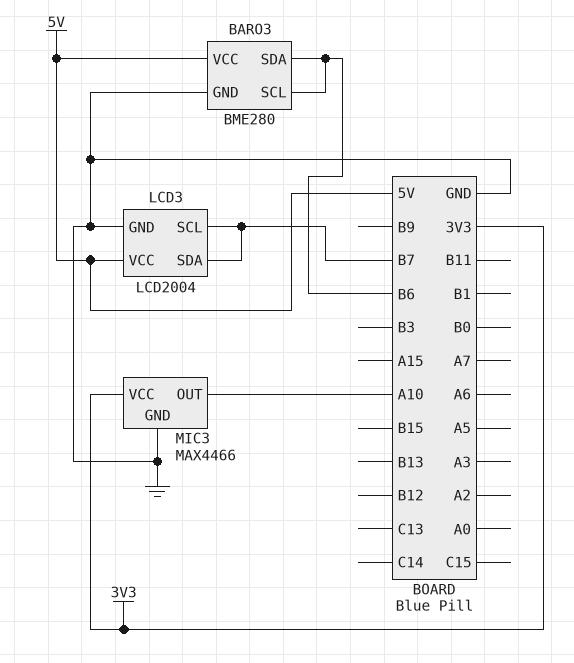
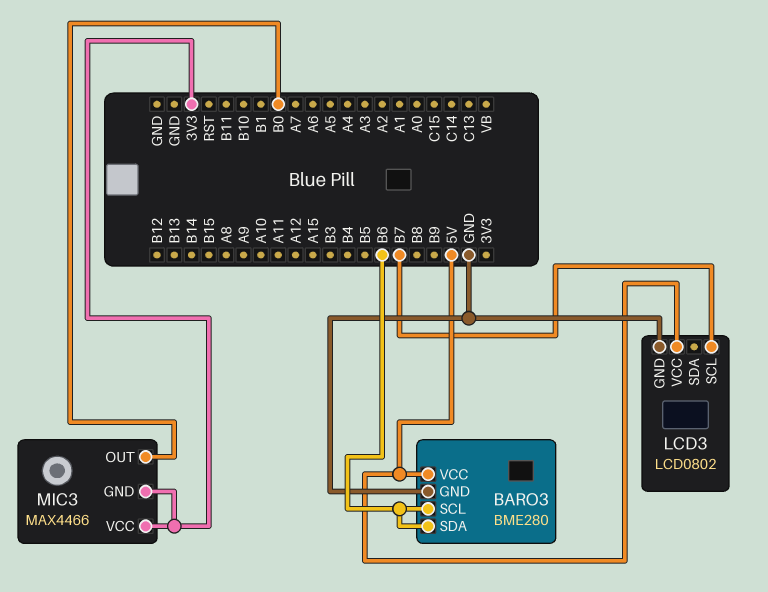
LCD3: LCD2004 -> LCD0802
LCD3 pin SDA: B7 -> none
MIC3 pin GND: GND -> 3V3
MIC3 pin OUT: A10 -> B0

